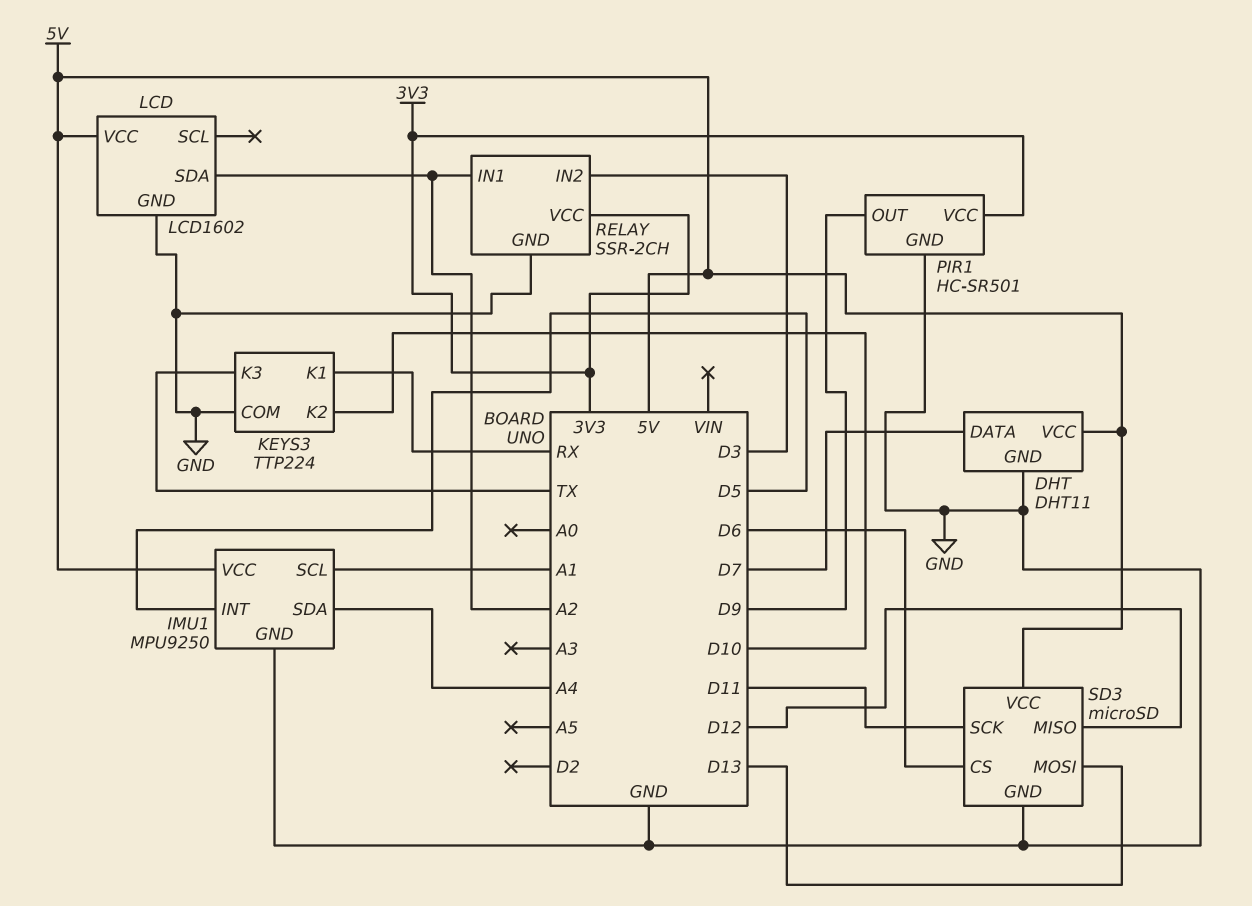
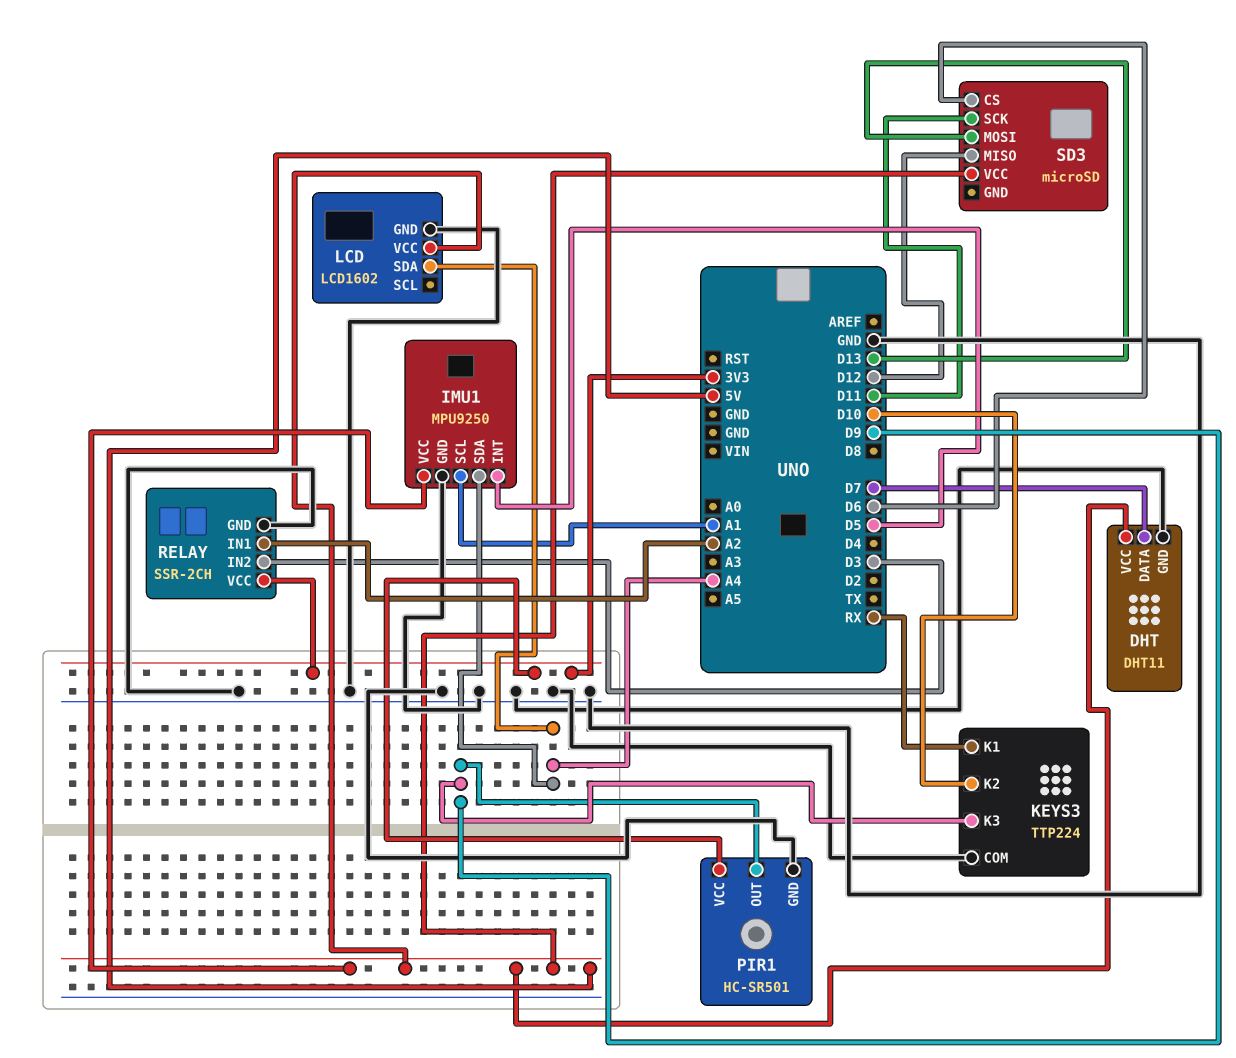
KEYS3 pin K3: TX -> D9
LCD pin SDA: A2 -> A4
SD3 pin GND: GND -> none

